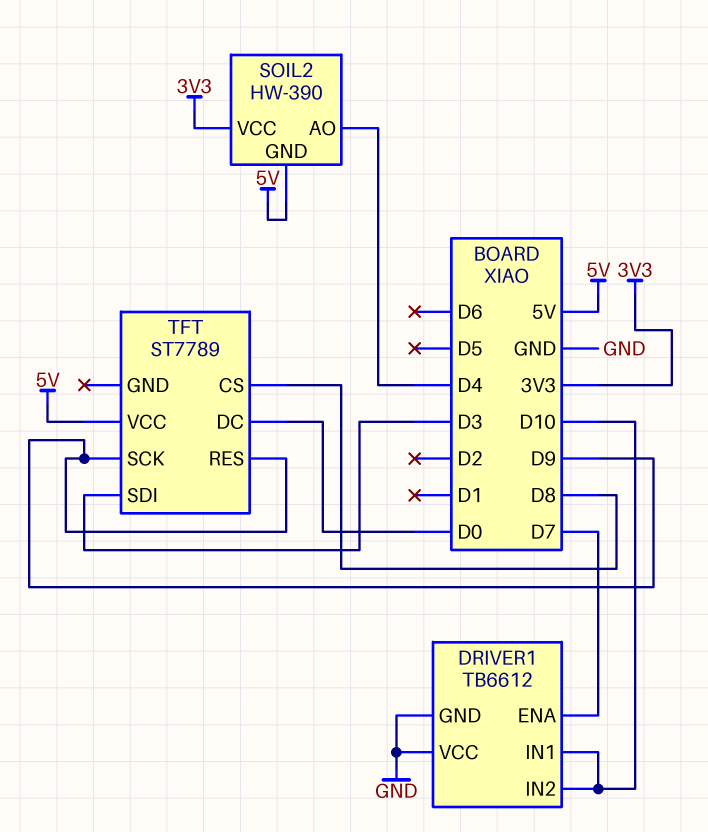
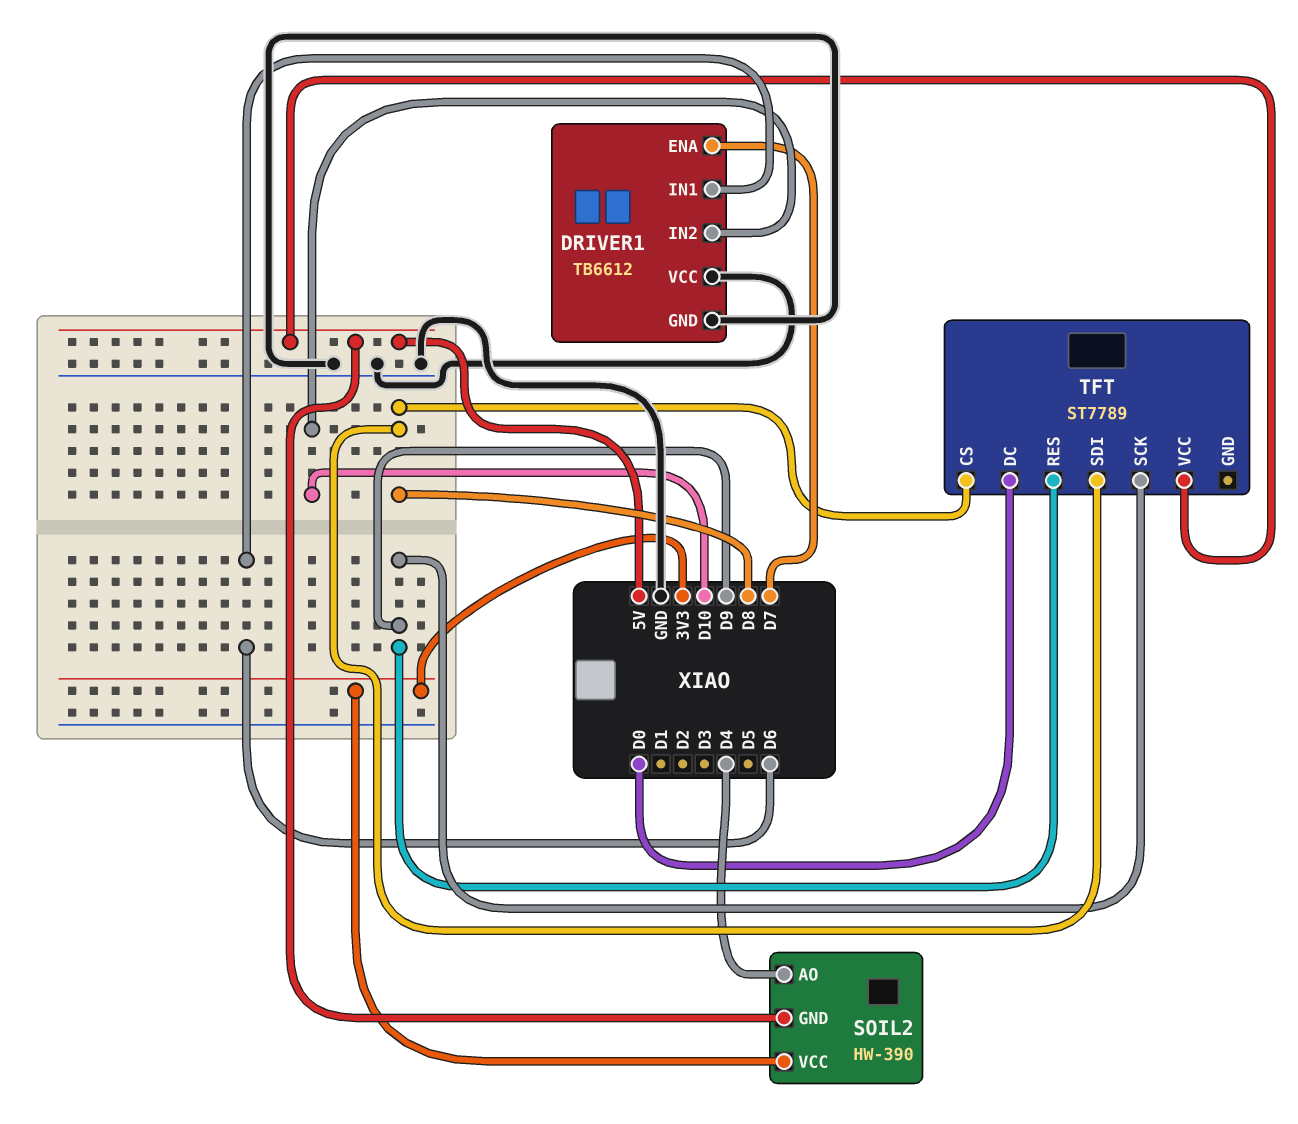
DRIVER1 pin IN1: D10 -> D6
TFT pin SDI: D3 -> D8

